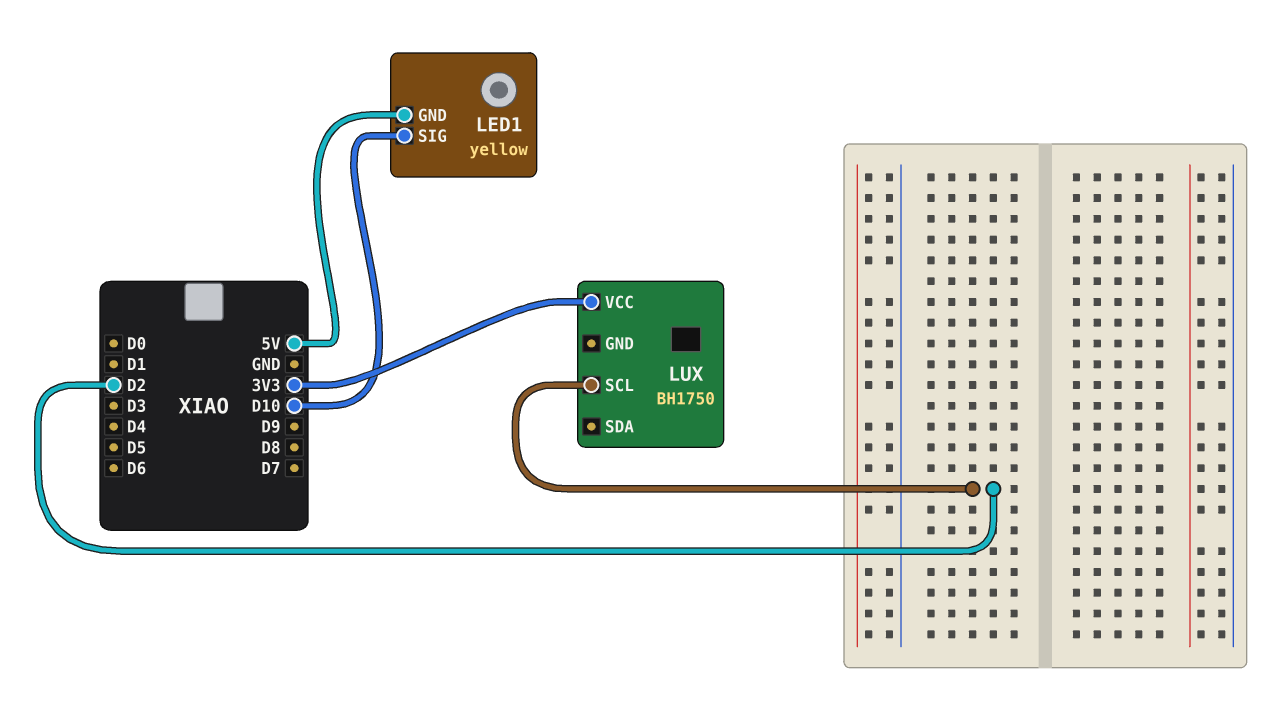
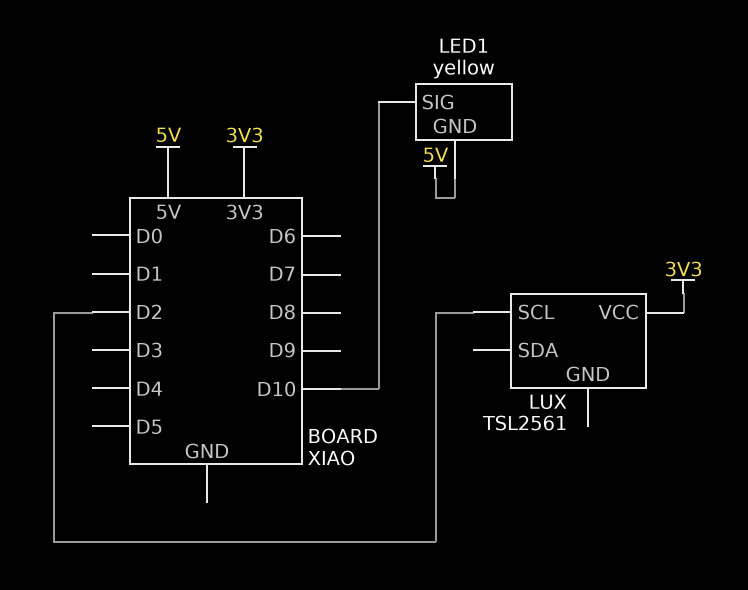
LUX: BH1750 -> TSL2561

